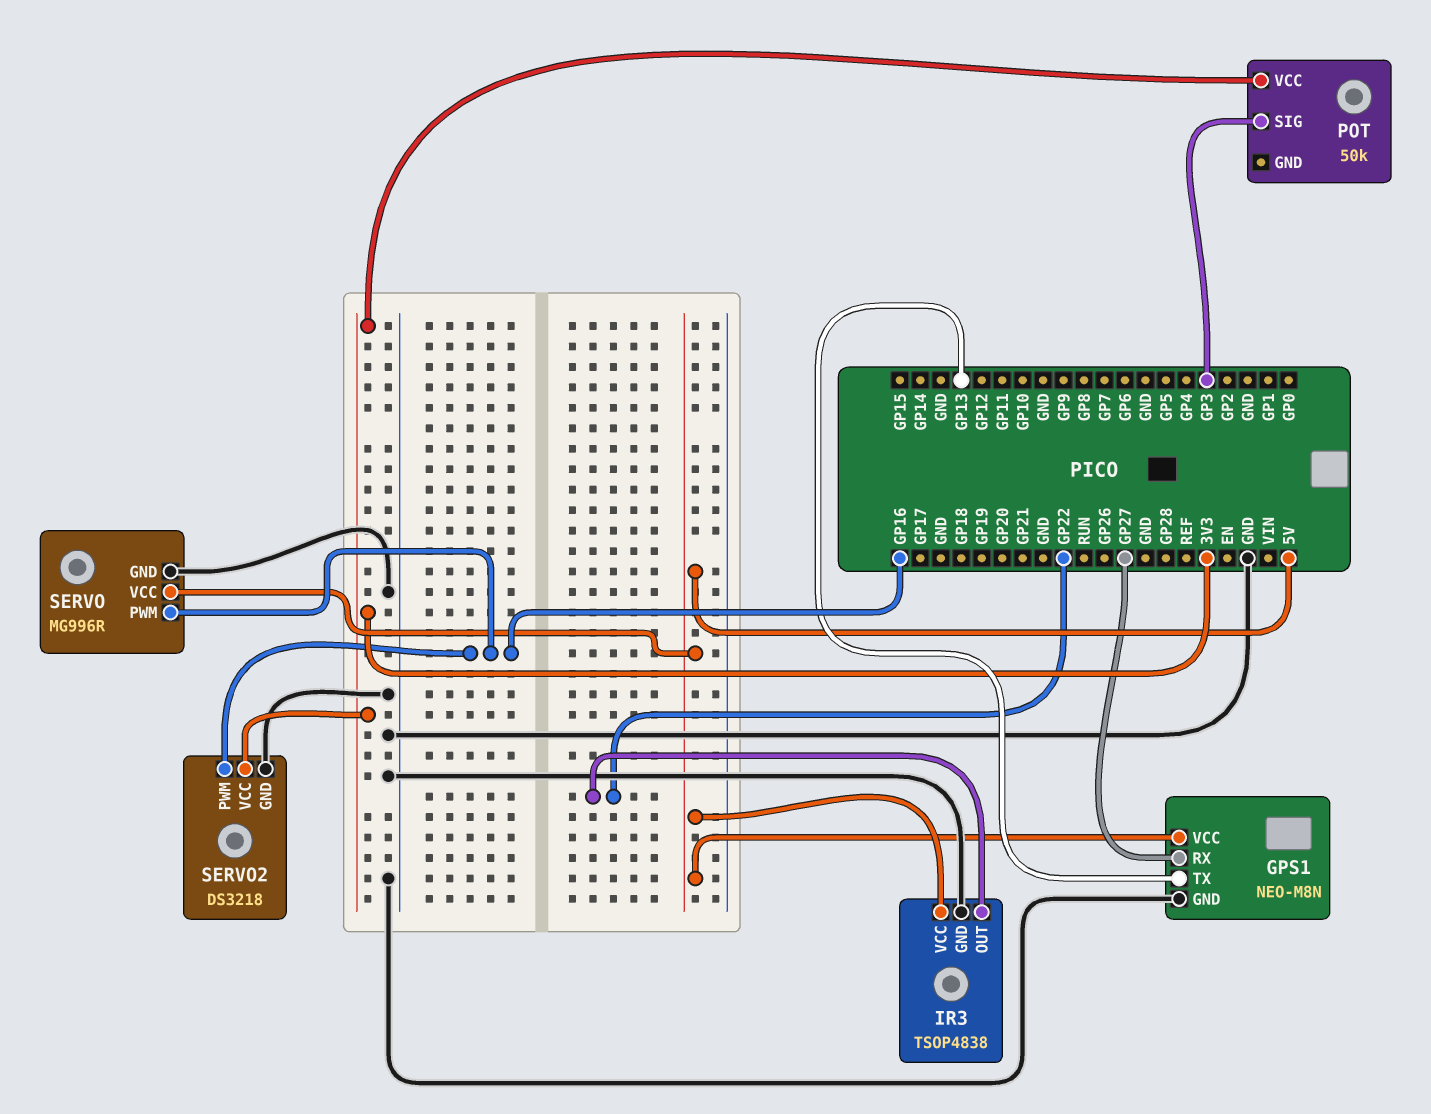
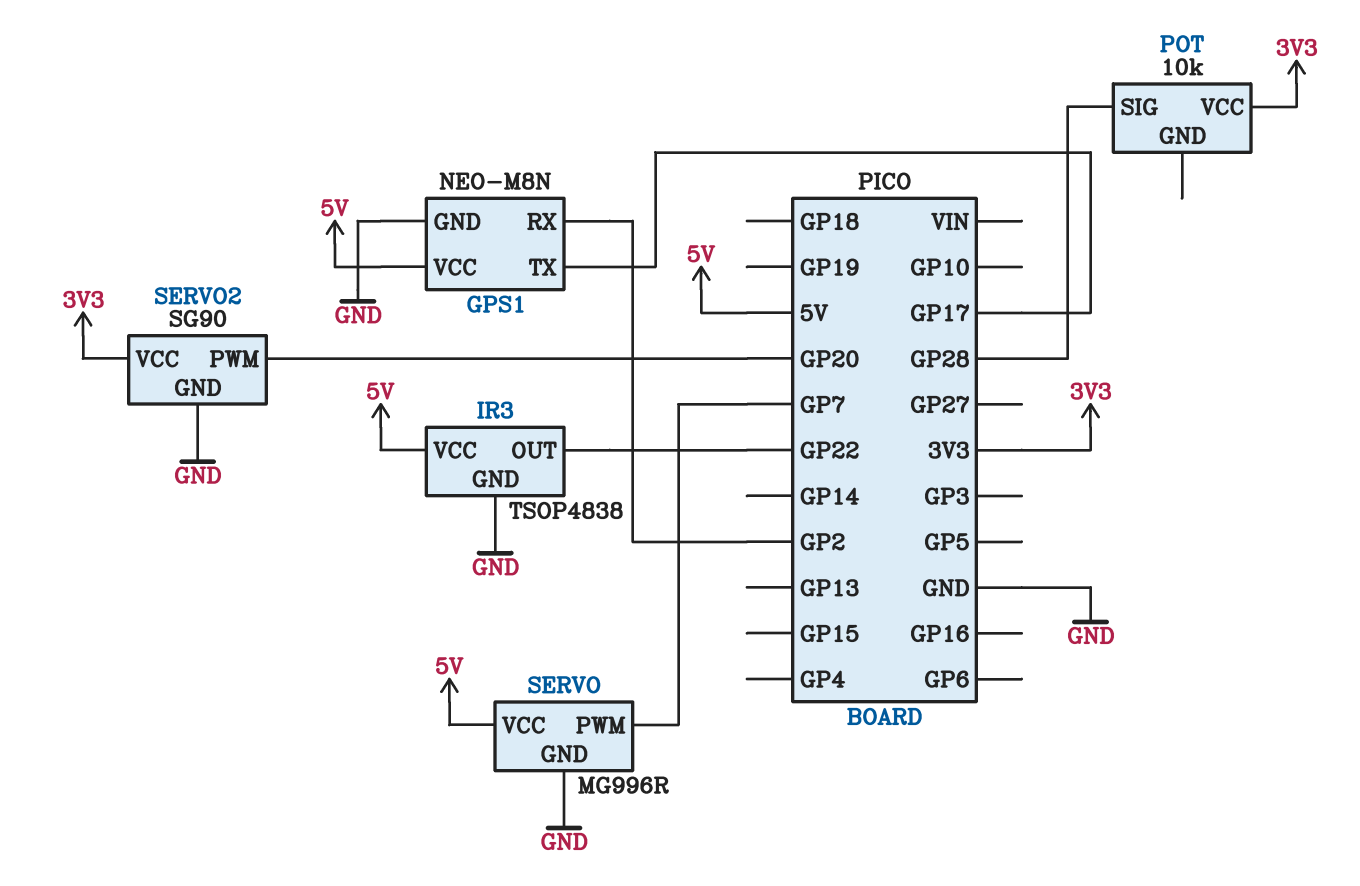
GPS1 pin RX: GP27 -> GP2
GPS1 pin TX: GP13 -> GP17
POT: 50k -> 10k
POT pin SIG: GP3 -> GP28
SERVO pin PWM: GP16 -> GP7
SERVO2: DS3218 -> SG90
SERVO2 pin PWM: GP16 -> GP20

